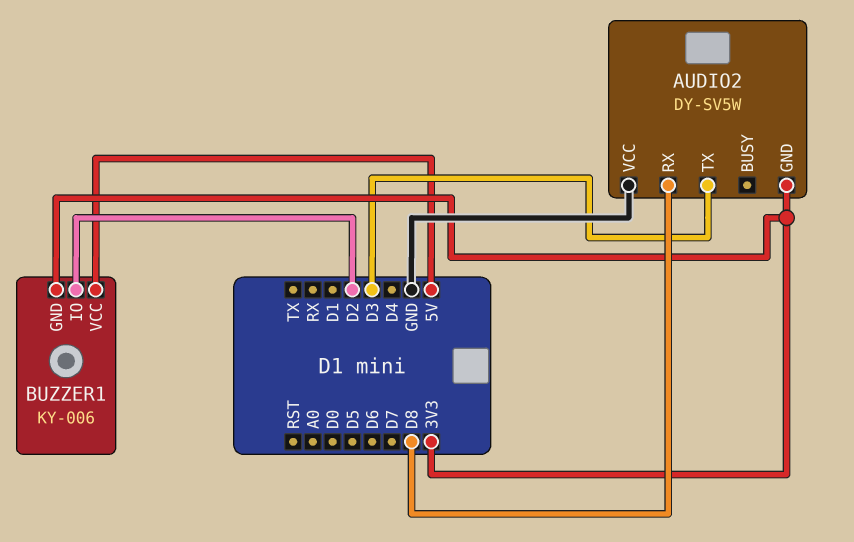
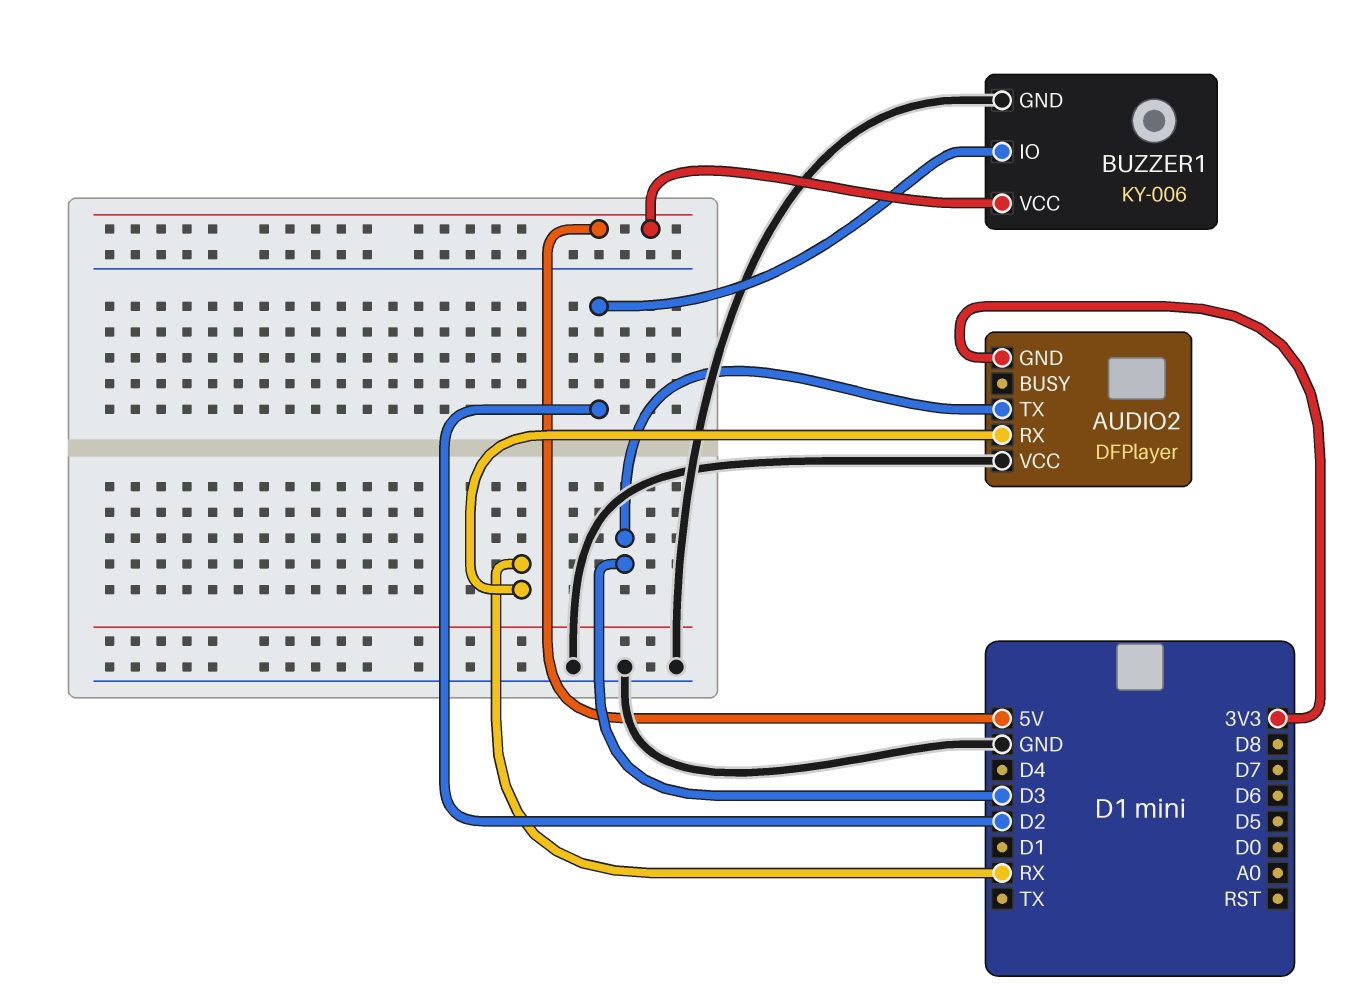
AUDIO2: DY-SV5W -> DFPlayer
AUDIO2 pin RX: D8 -> RX
BUZZER1 pin GND: 3V3 -> GND

